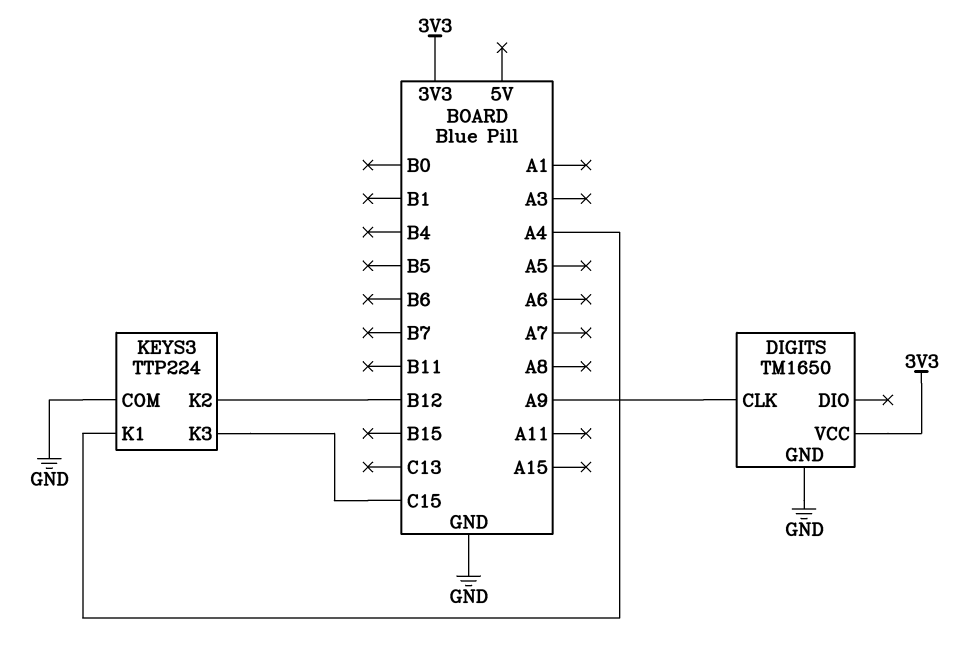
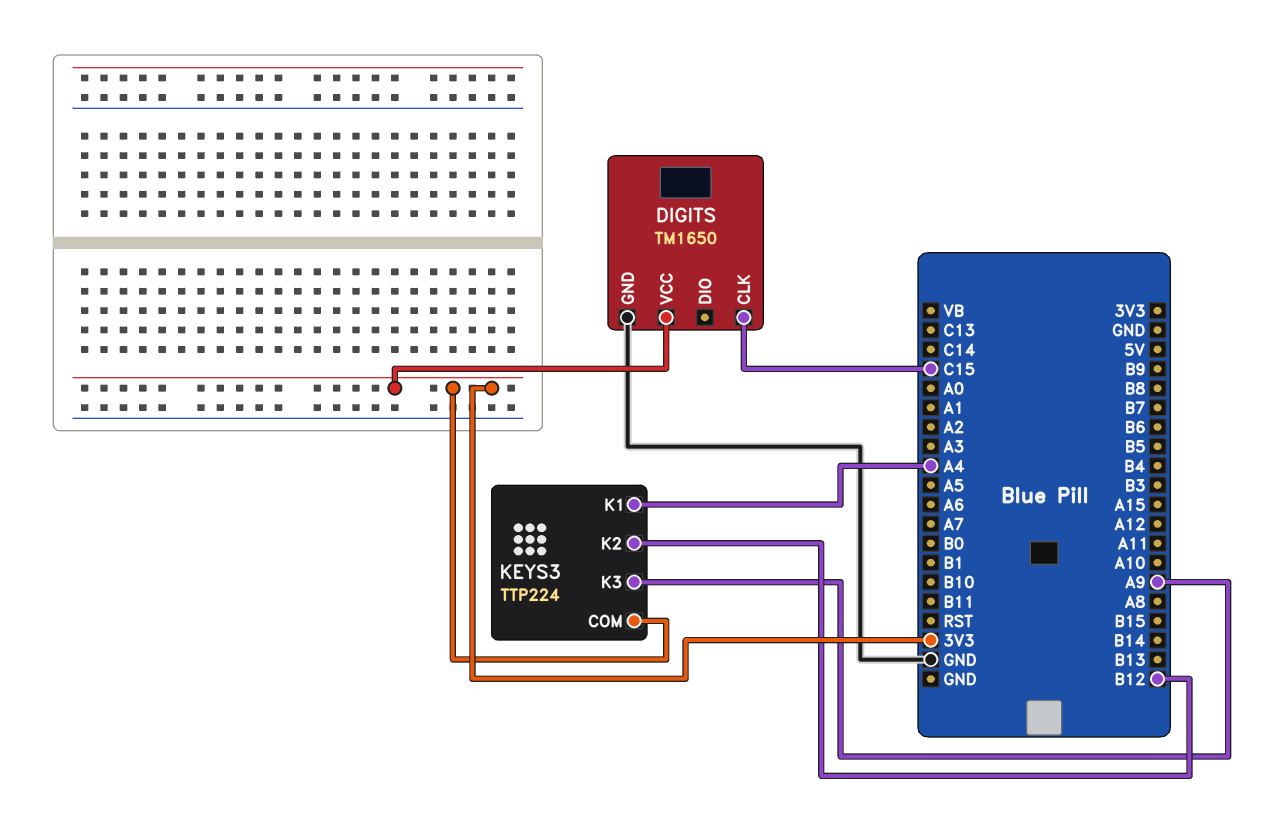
DIGITS pin CLK: A9 -> C15
KEYS3 pin COM: GND -> 3V3
KEYS3 pin K3: C15 -> A9

